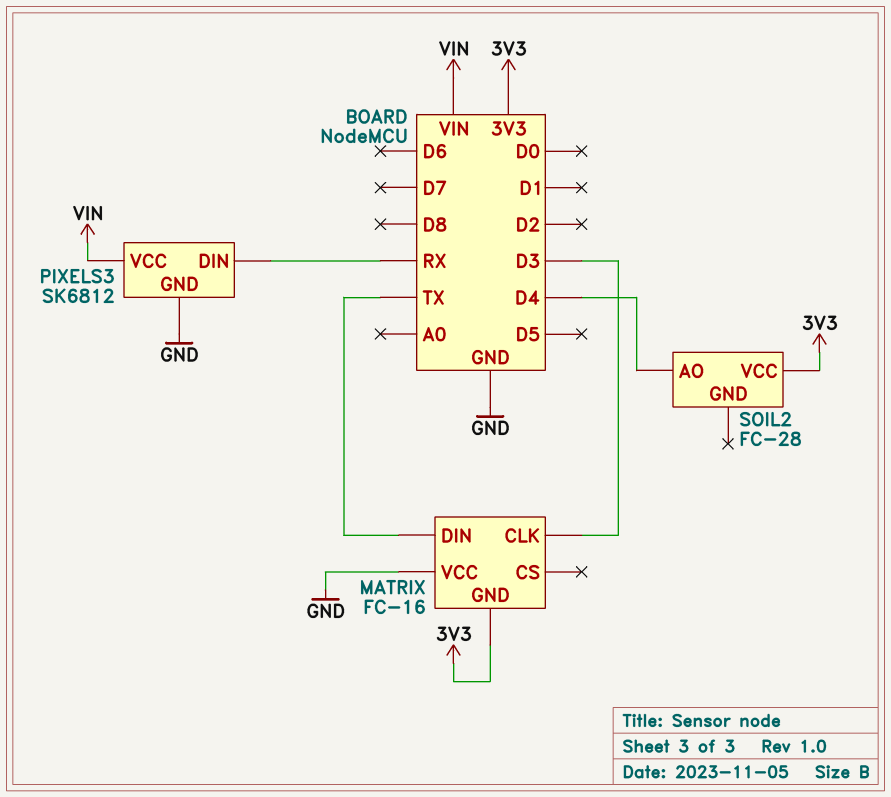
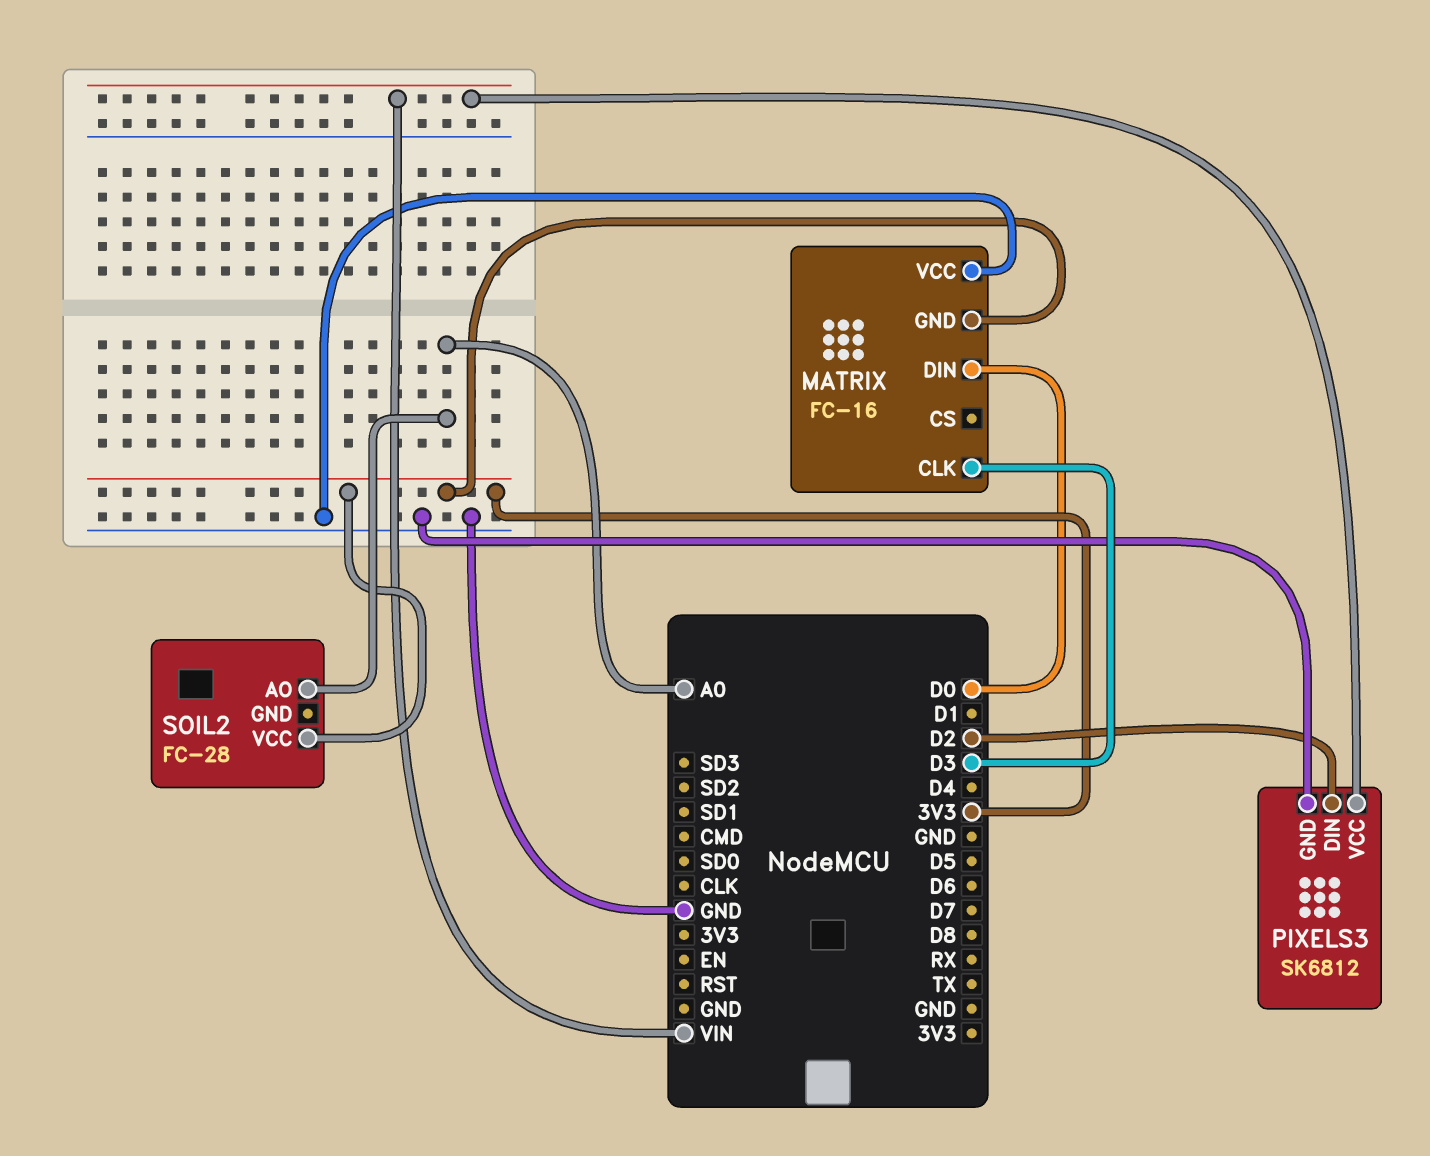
MATRIX pin DIN: TX -> D0
PIXELS3 pin DIN: RX -> D2
SOIL2 pin AO: D4 -> A0

